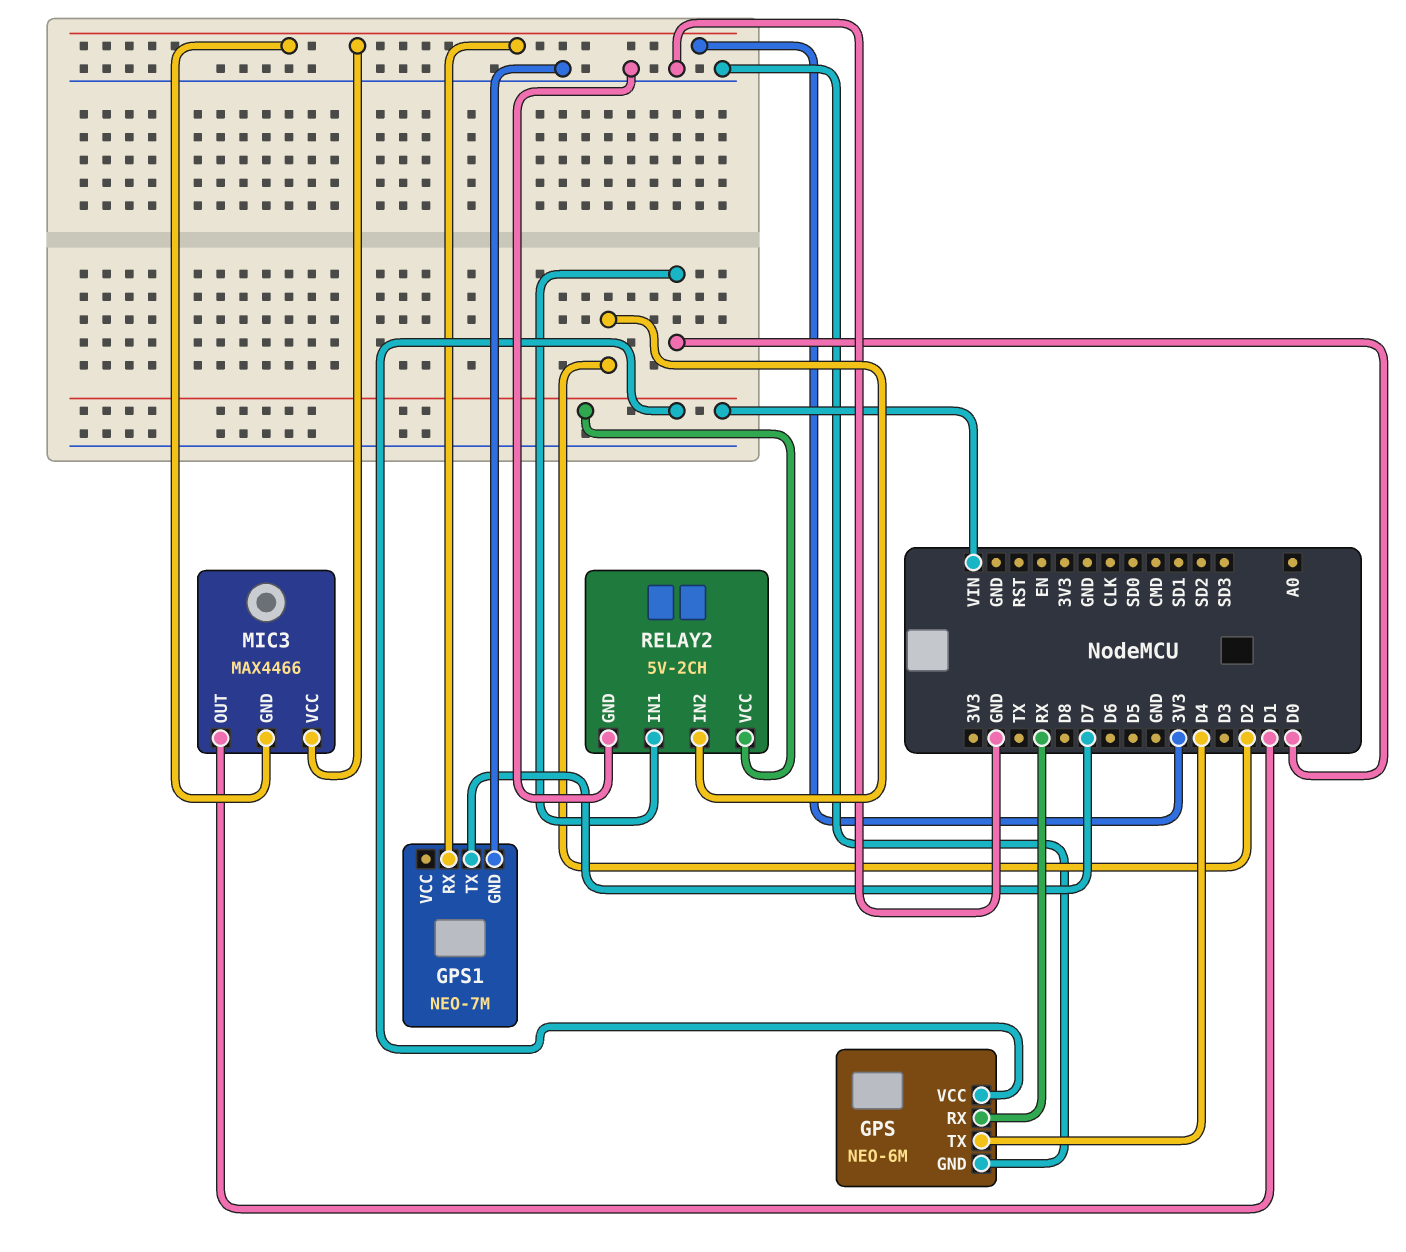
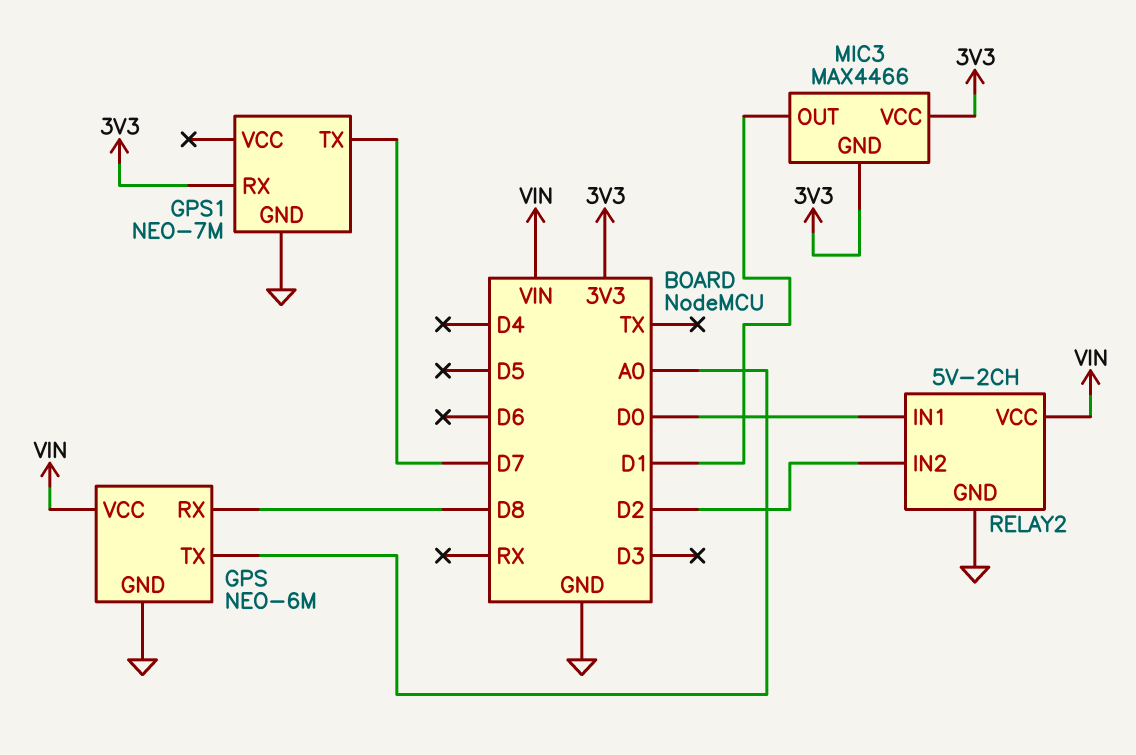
GPS pin RX: RX -> D8
GPS pin TX: D4 -> A0

